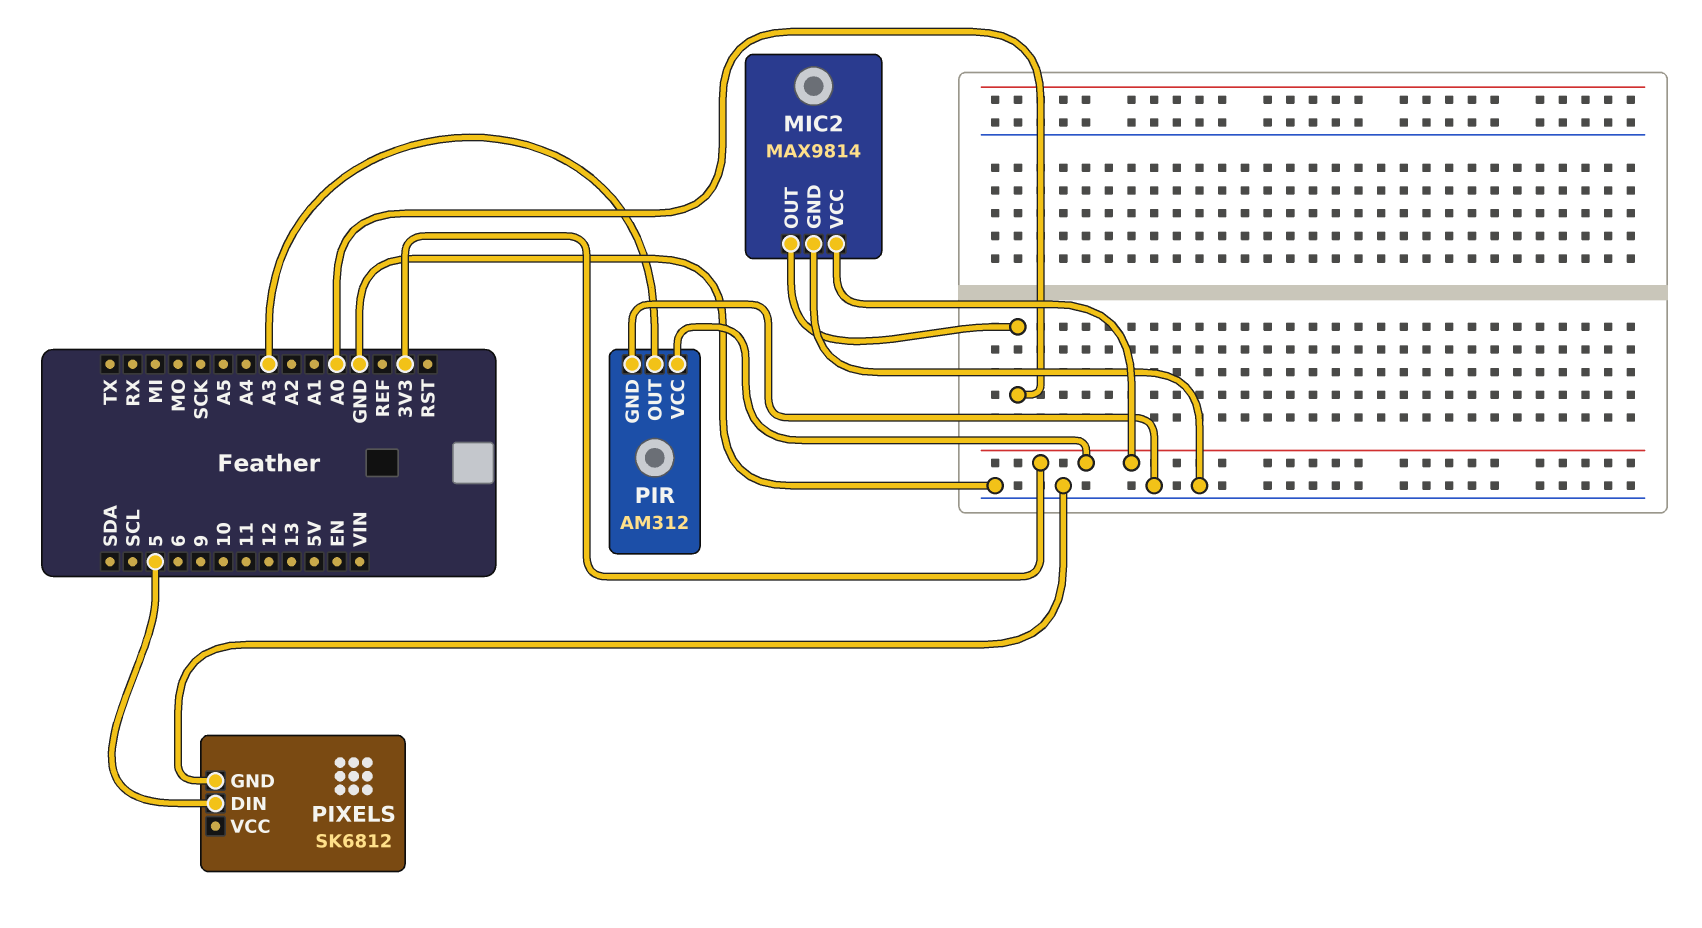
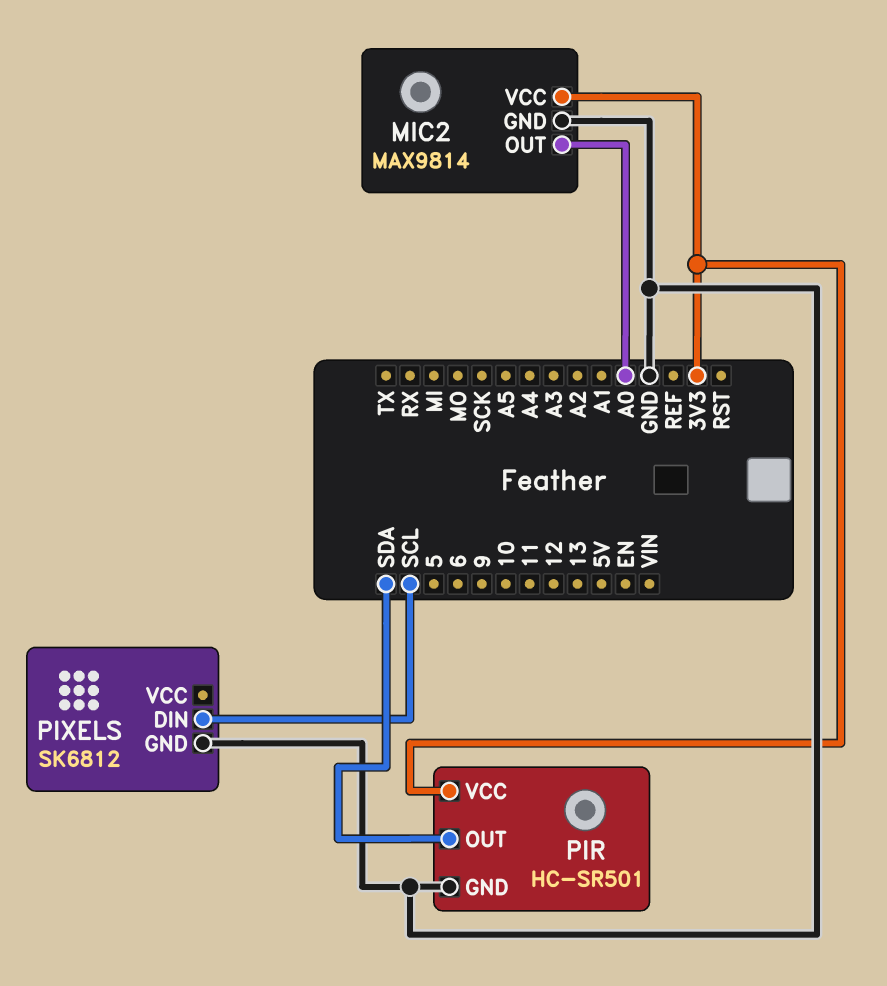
PIR: AM312 -> HC-SR501
PIR pin OUT: A3 -> SDA
PIXELS pin DIN: 5 -> SCL

